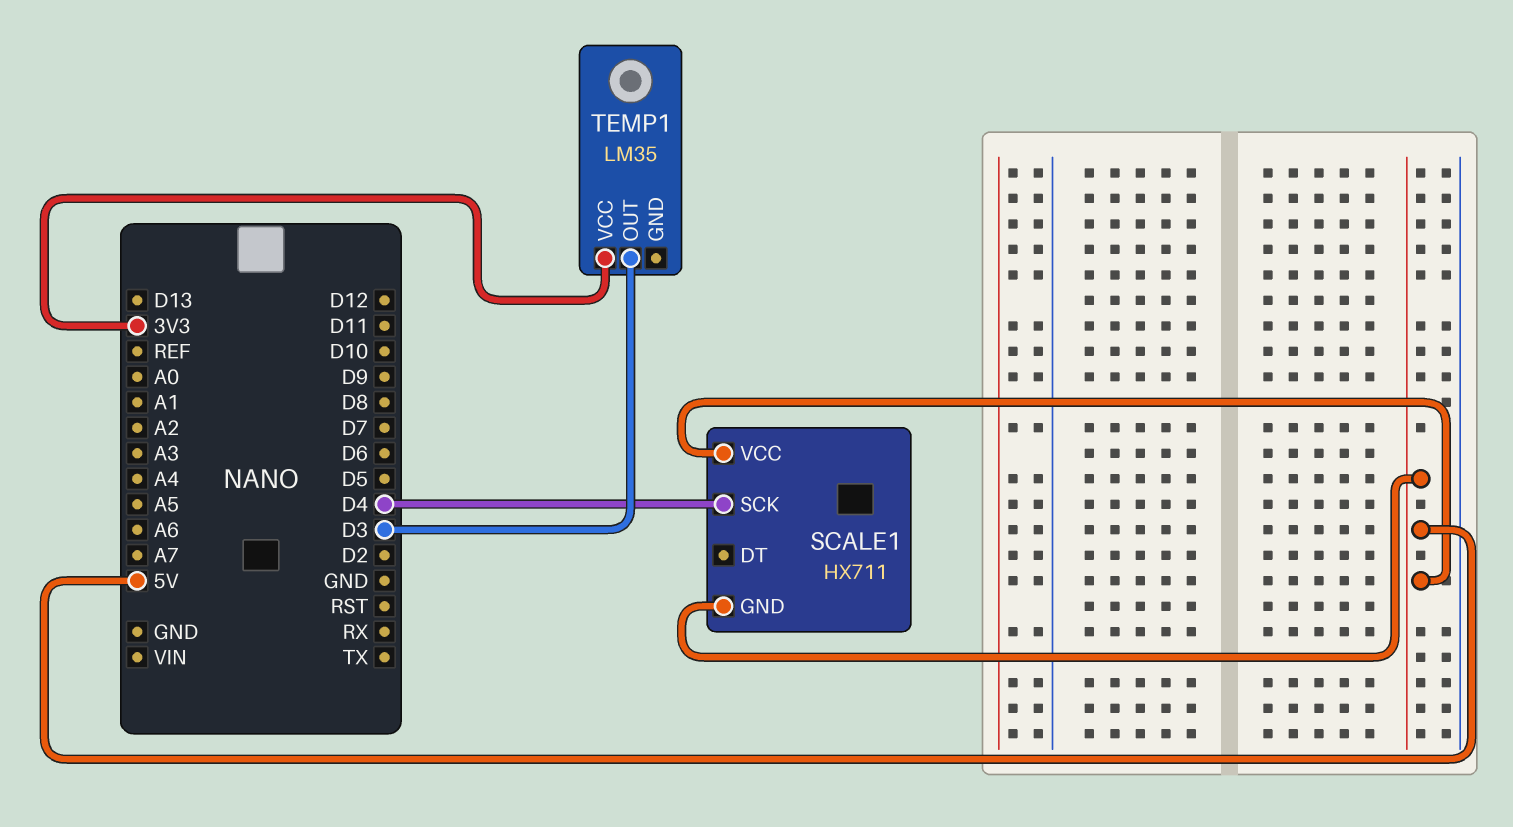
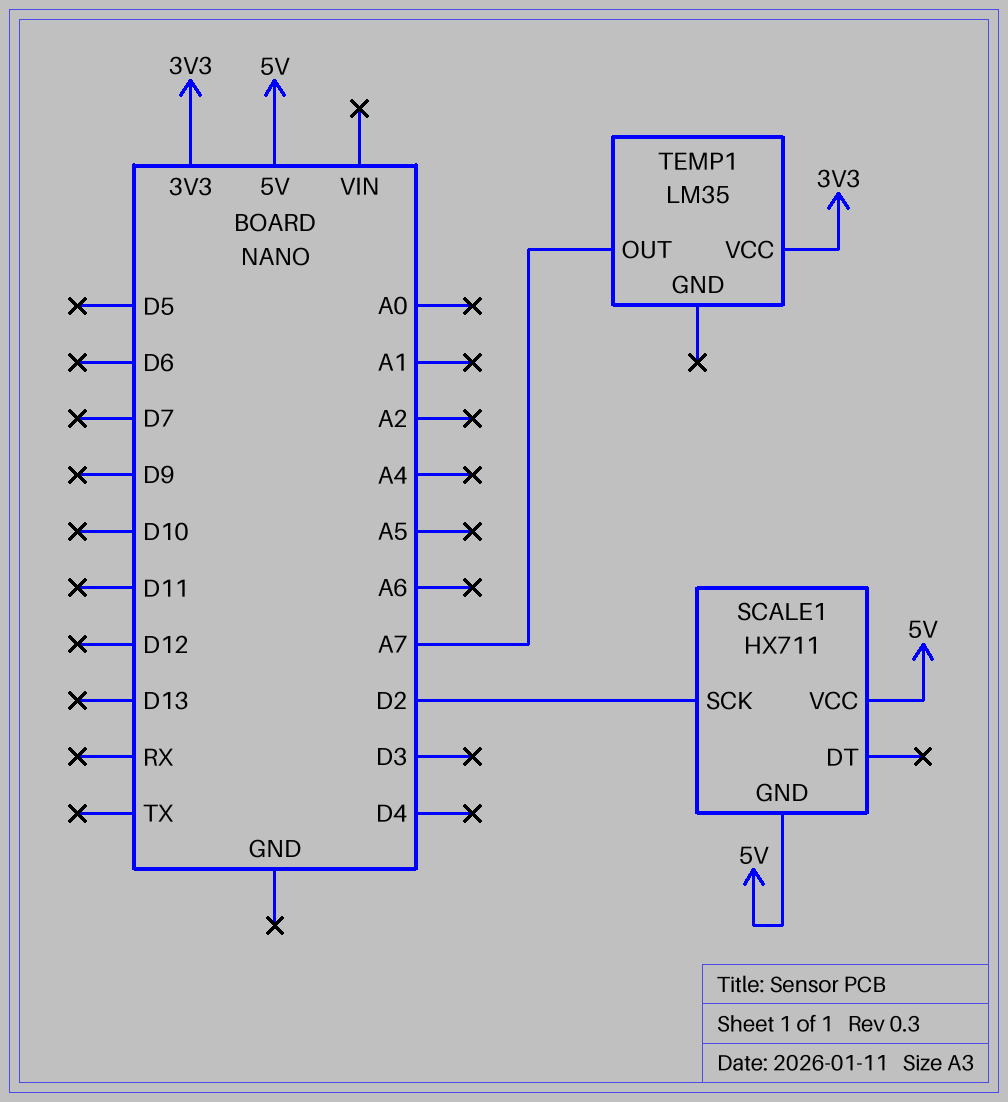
SCALE1 pin SCK: D4 -> D2
TEMP1 pin OUT: D3 -> A7

